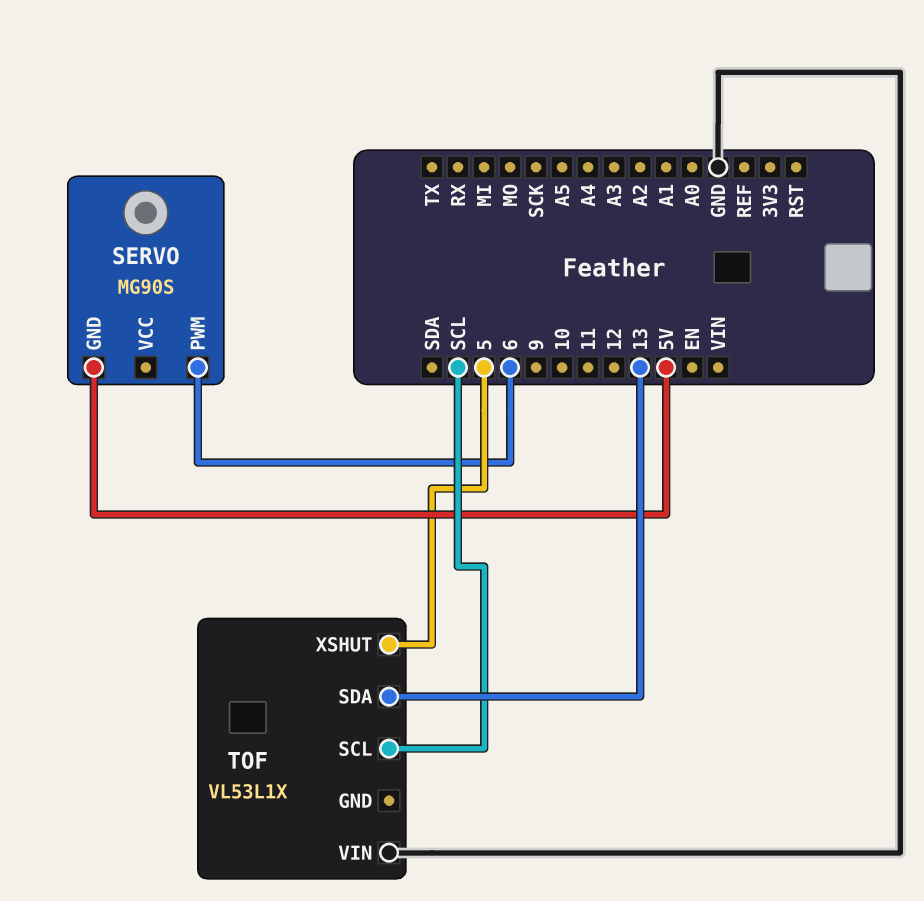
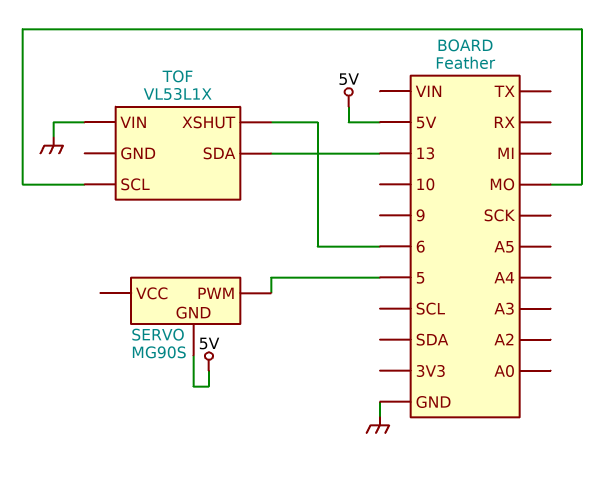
SERVO pin PWM: 6 -> 5
TOF pin SCL: SCL -> MO
TOF pin XSHUT: 5 -> 6

